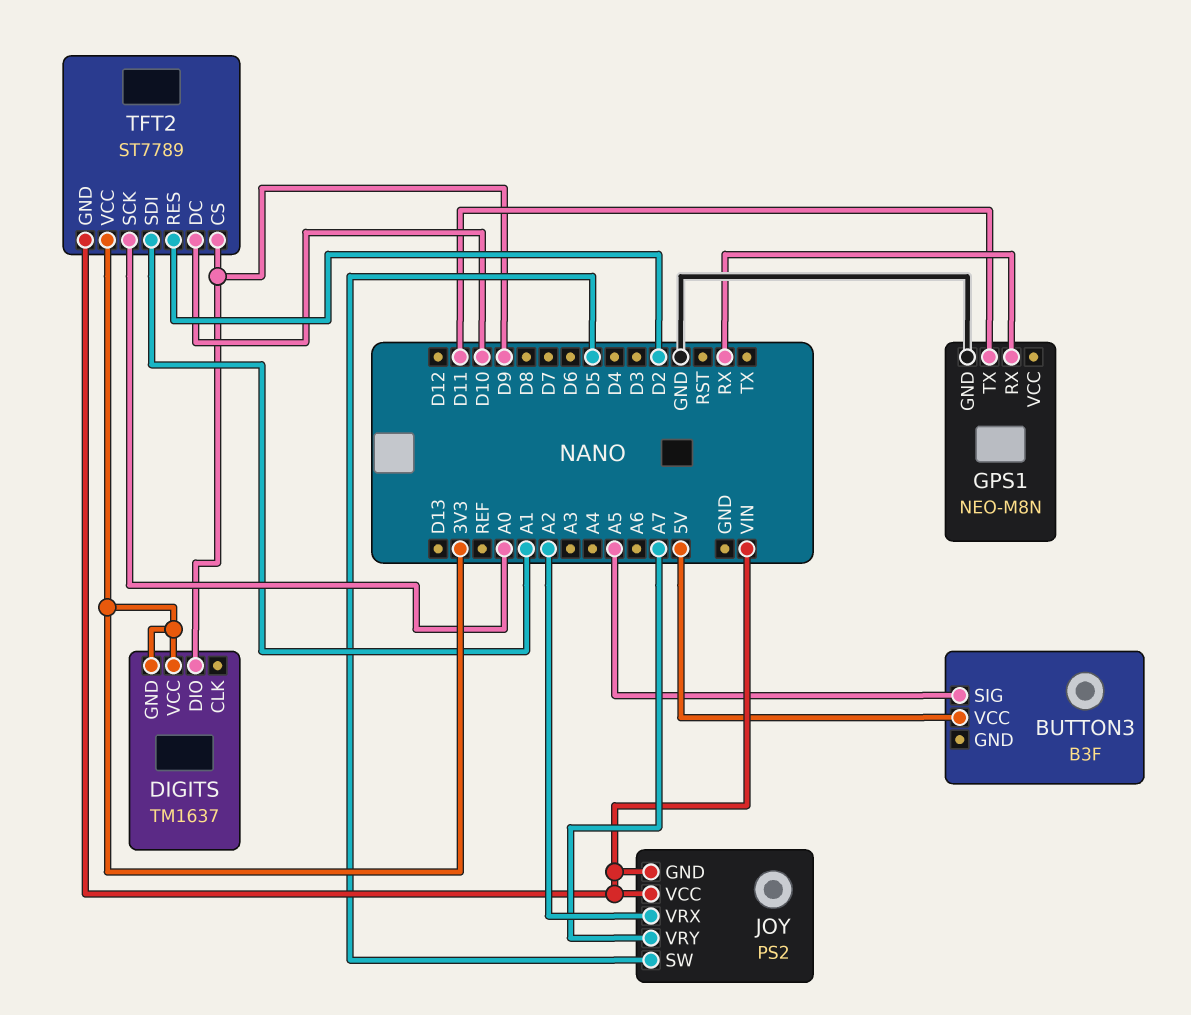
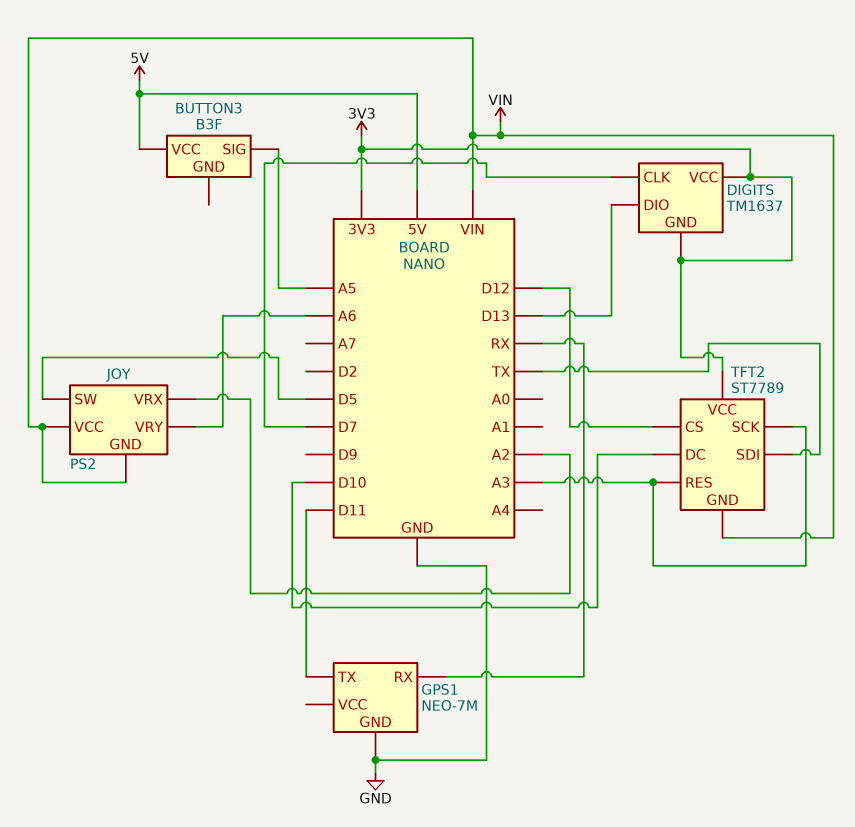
DIGITS pin CLK: none -> D7
DIGITS pin DIO: D9 -> D13
GPS1: NEO-M8N -> NEO-7M
JOY pin VRY: A7 -> A6
TFT2 pin CS: D9 -> D12
TFT2 pin RES: D2 -> A3
TFT2 pin SCK: A0 -> A3
TFT2 pin SDI: A1 -> TX

